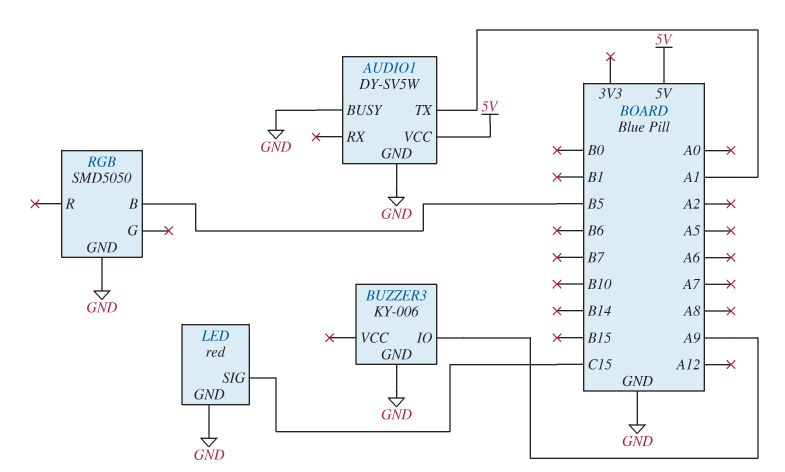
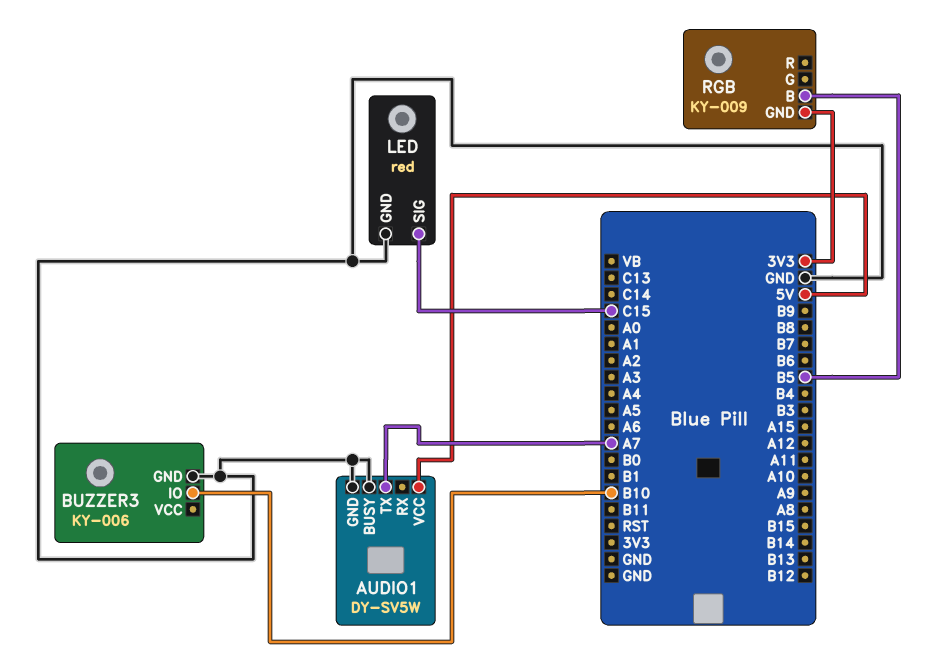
AUDIO1 pin TX: A1 -> A7
BUZZER3 pin IO: A9 -> B10
RGB: SMD5050 -> KY-009
RGB pin GND: GND -> 3V3

